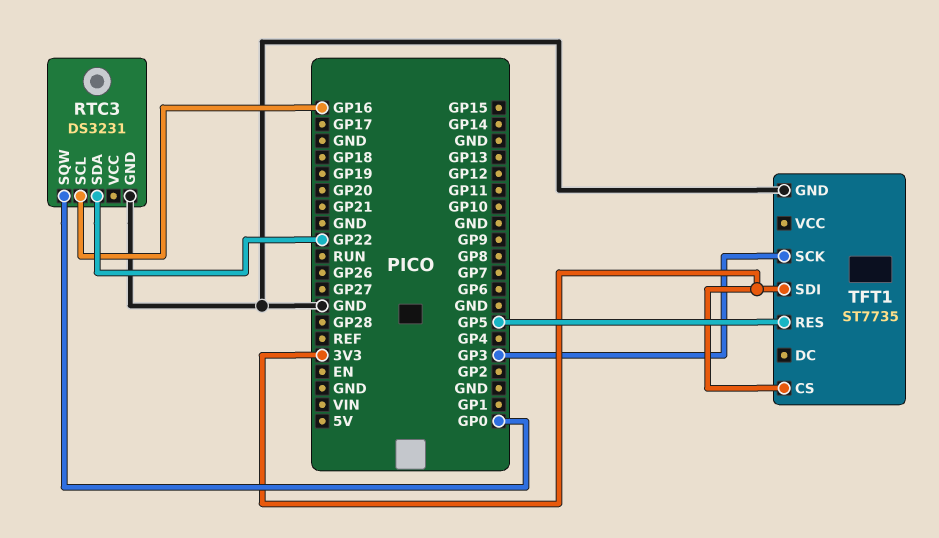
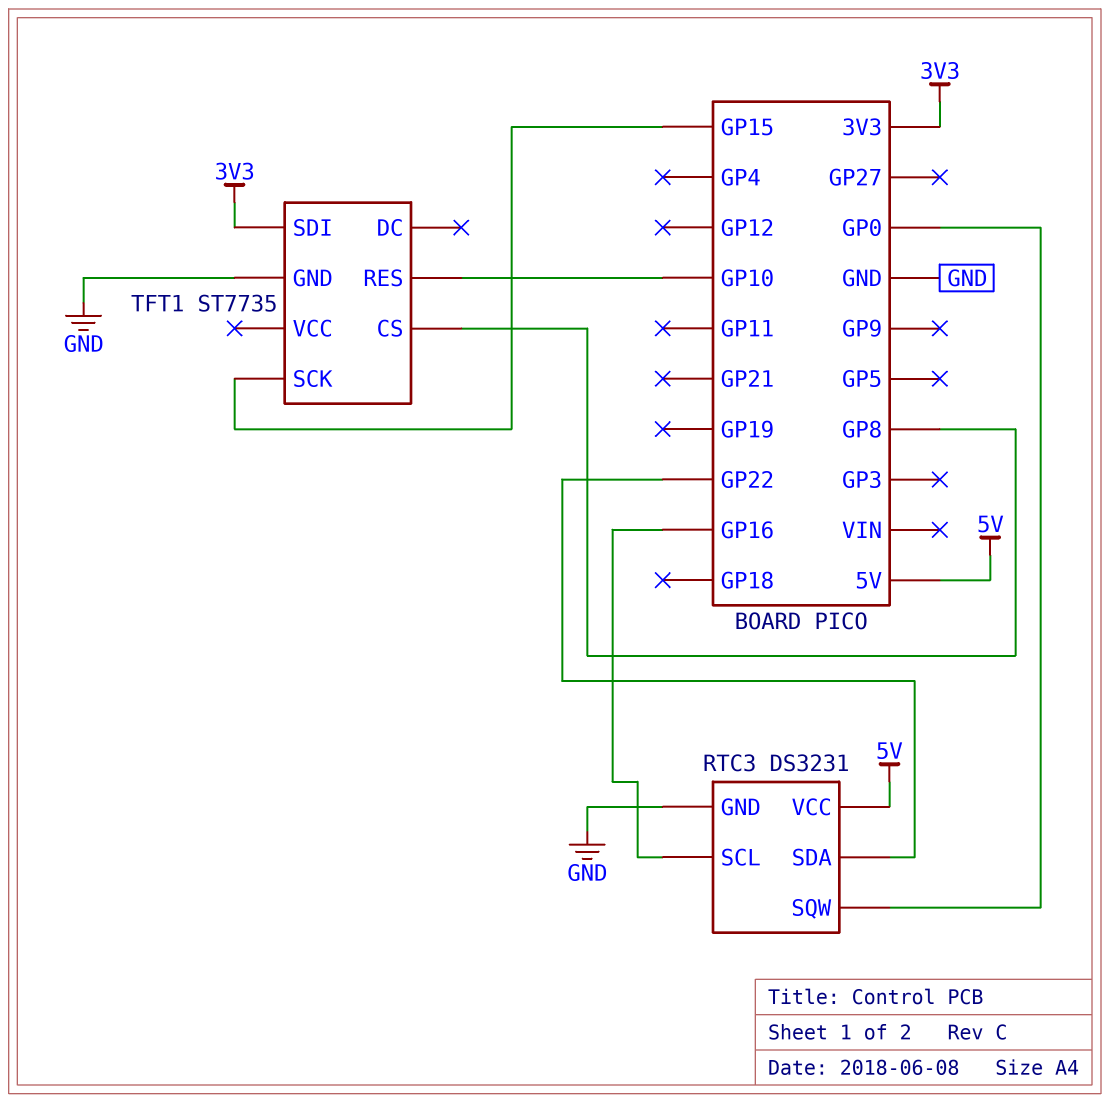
RTC3 pin VCC: none -> 5V
TFT1 pin CS: 3V3 -> GP8
TFT1 pin RES: GP5 -> GP10
TFT1 pin SCK: GP3 -> GP15

